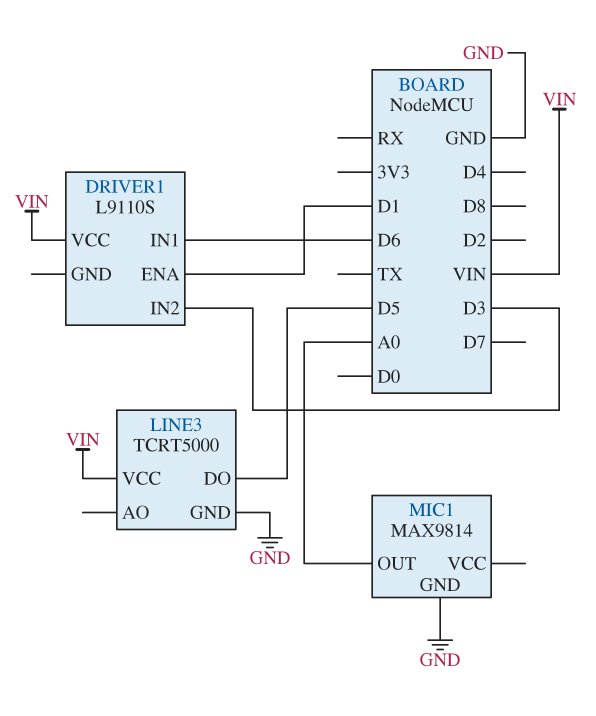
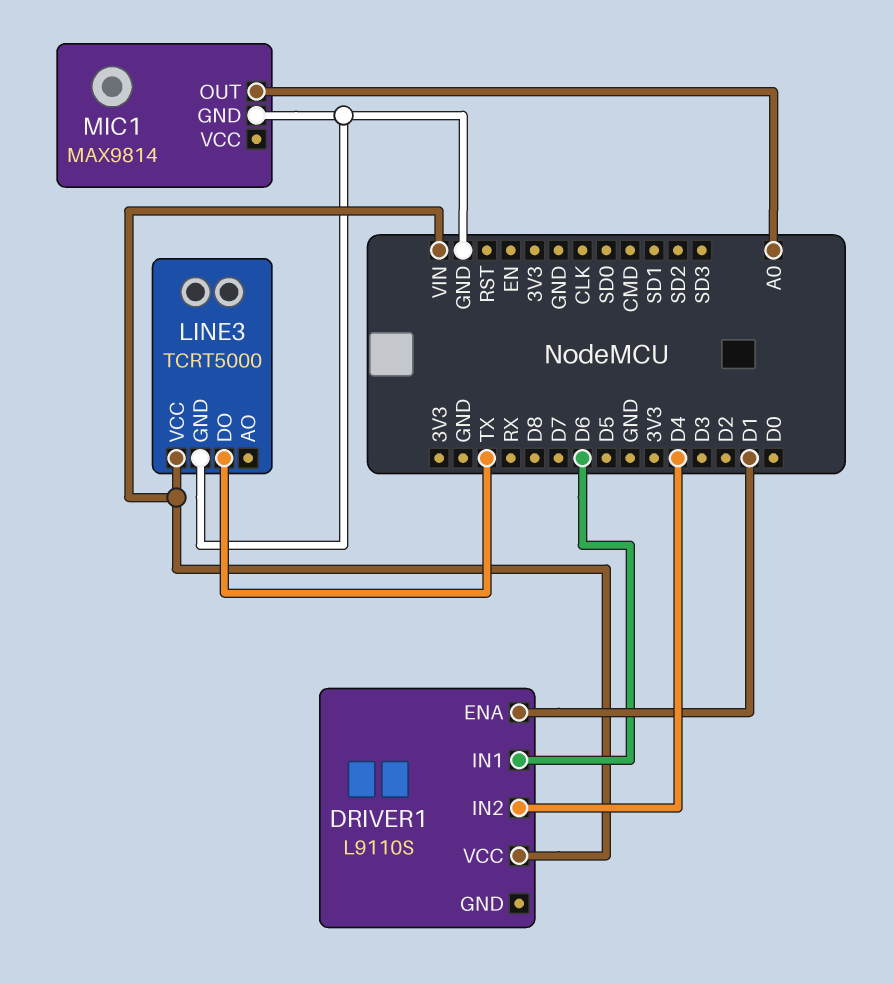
DRIVER1 pin IN2: D3 -> D4
LINE3 pin DO: D5 -> TX

